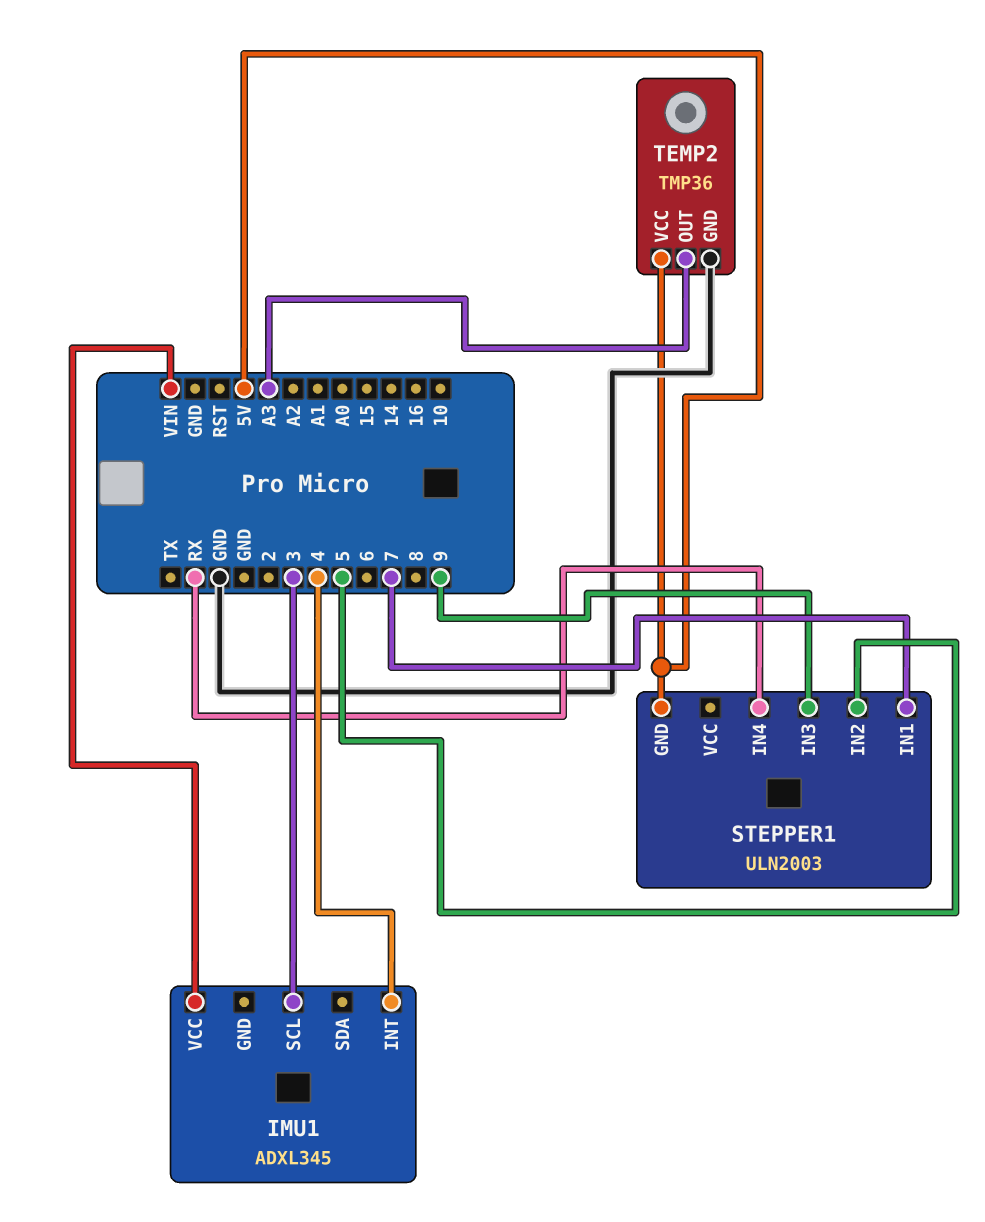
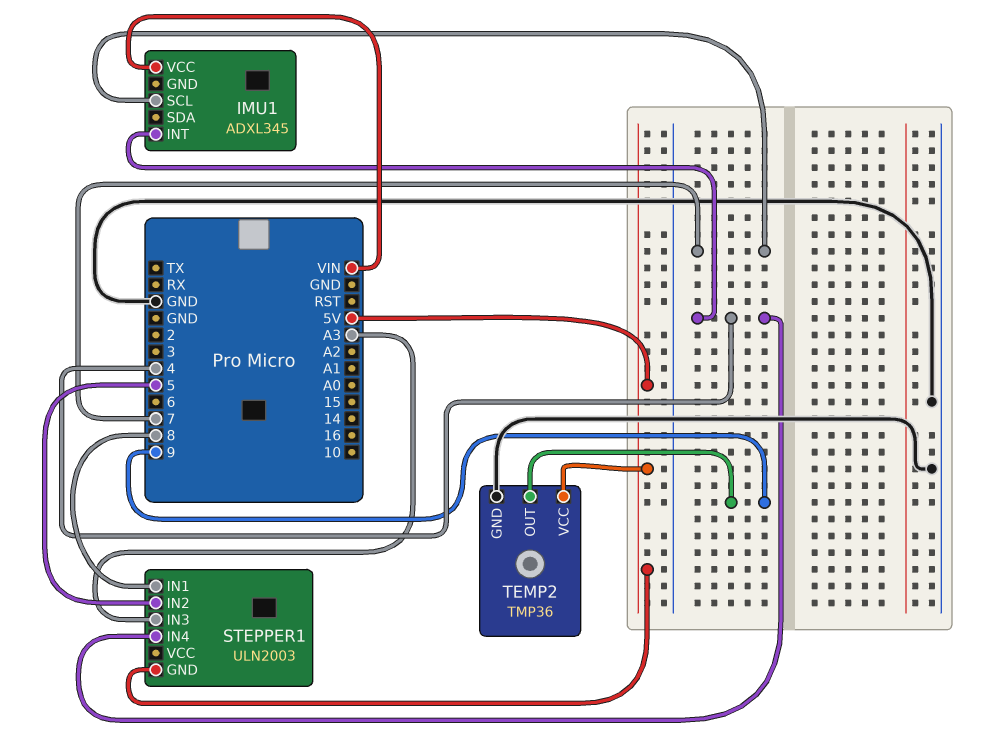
IMU1 pin SCL: 3 -> 7
STEPPER1 pin IN1: 7 -> 8
STEPPER1 pin IN3: 9 -> A3
STEPPER1 pin IN4: RX -> 4
TEMP2 pin OUT: A3 -> 9

